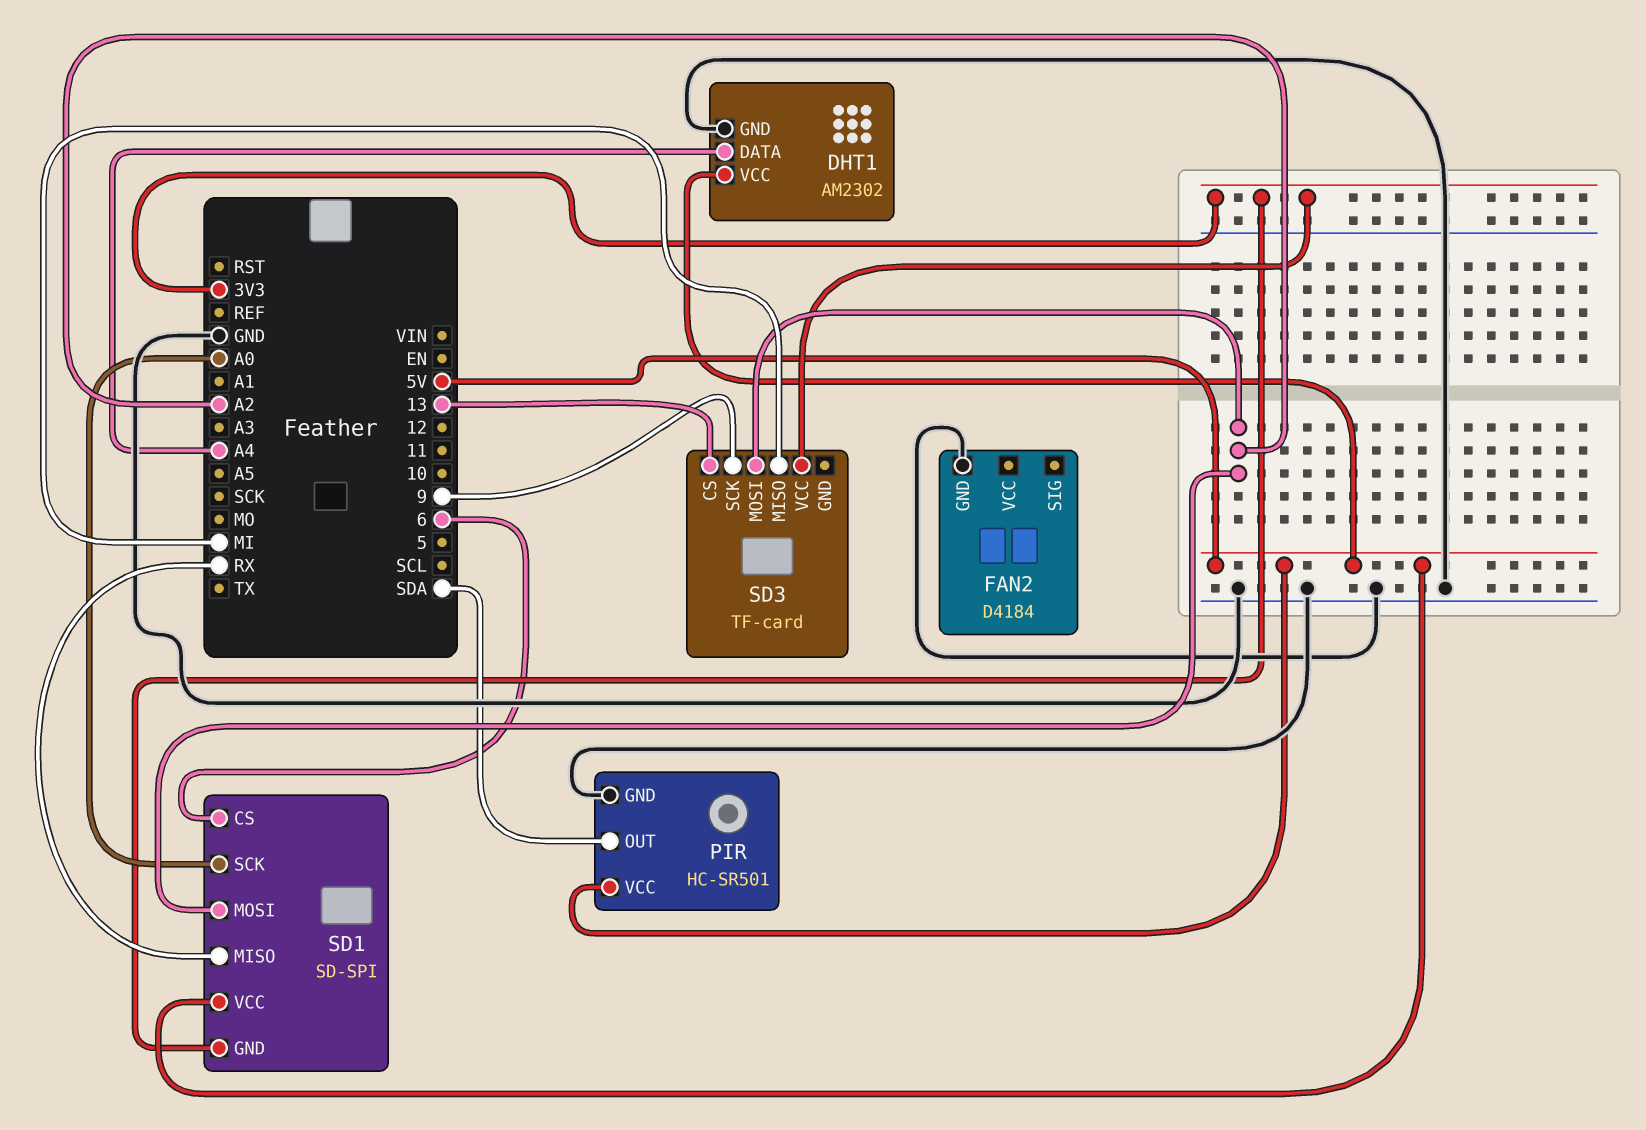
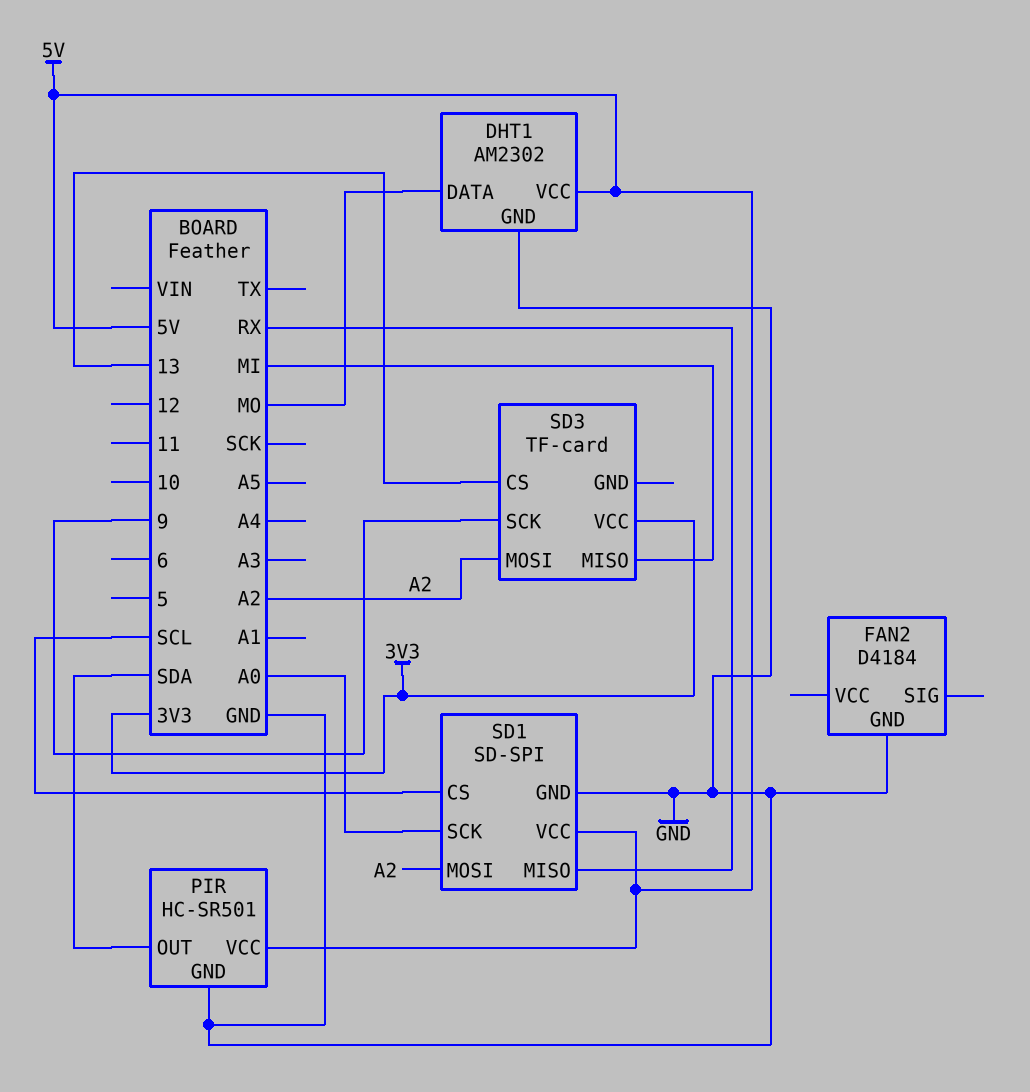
DHT1 pin DATA: A4 -> MO
SD1 pin CS: 6 -> SCL
SD1 pin GND: 3V3 -> GND

